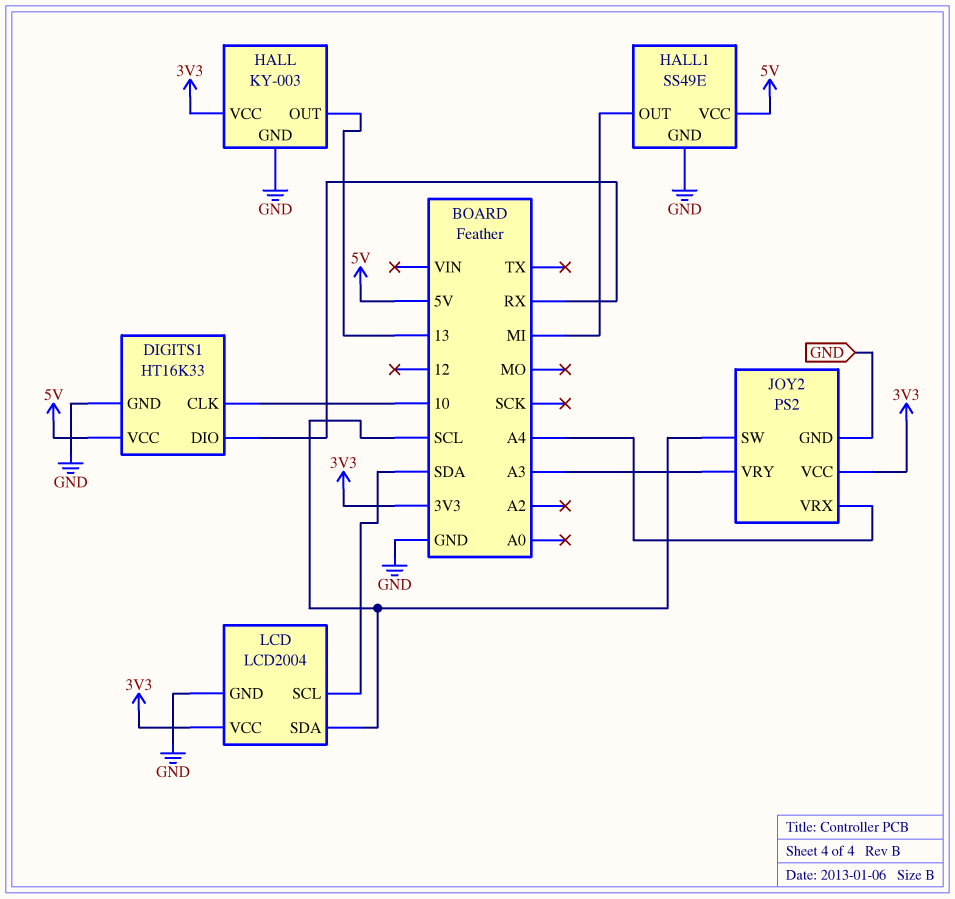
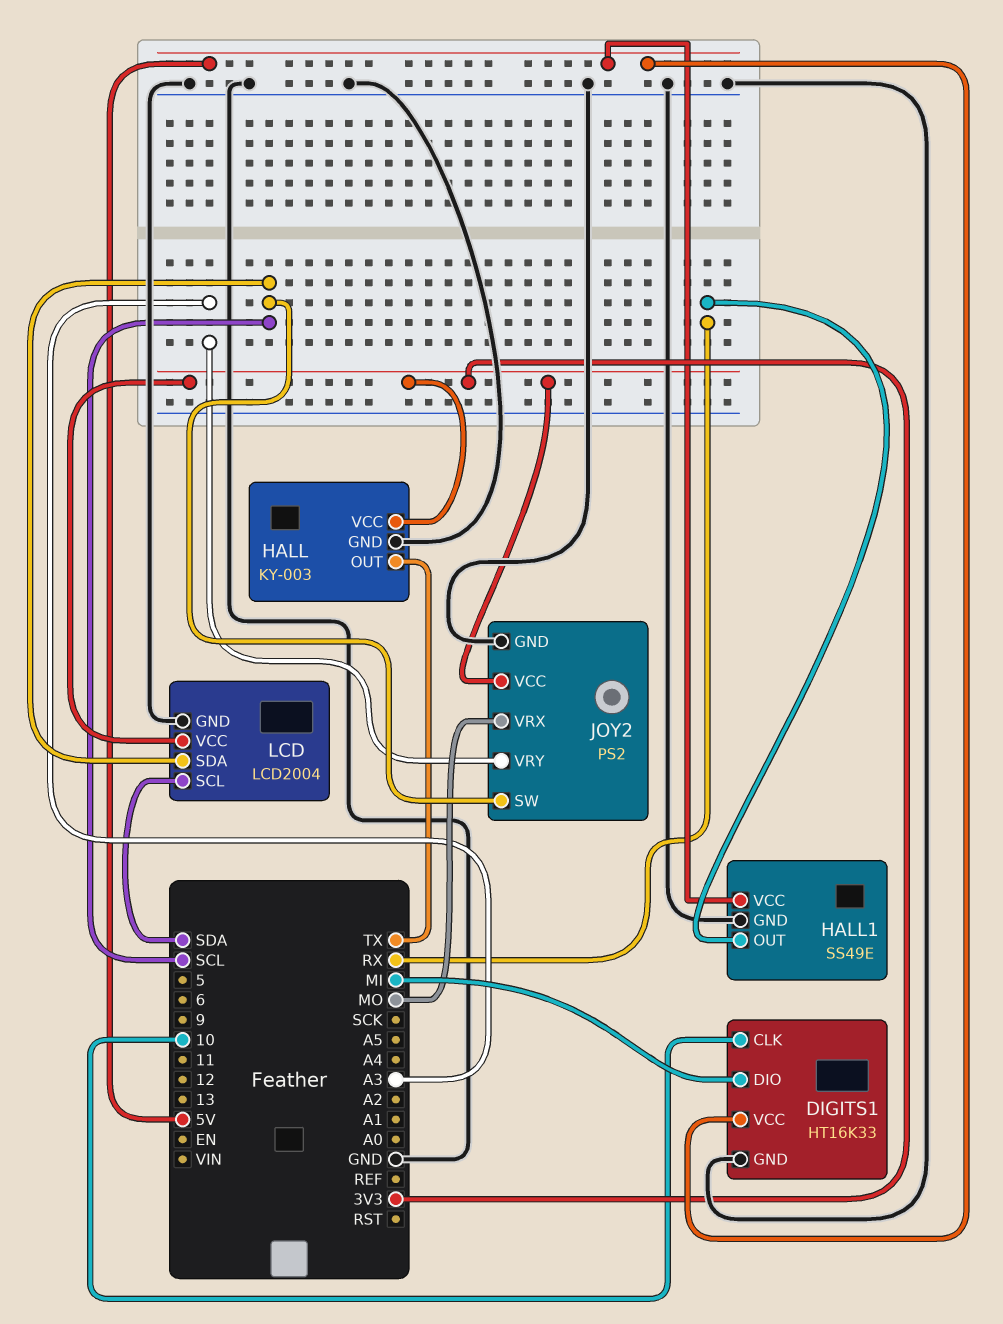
DIGITS1 pin DIO: RX -> MI
HALL pin OUT: 13 -> TX
HALL1 pin OUT: MI -> RX
JOY2 pin VRX: A4 -> MO

